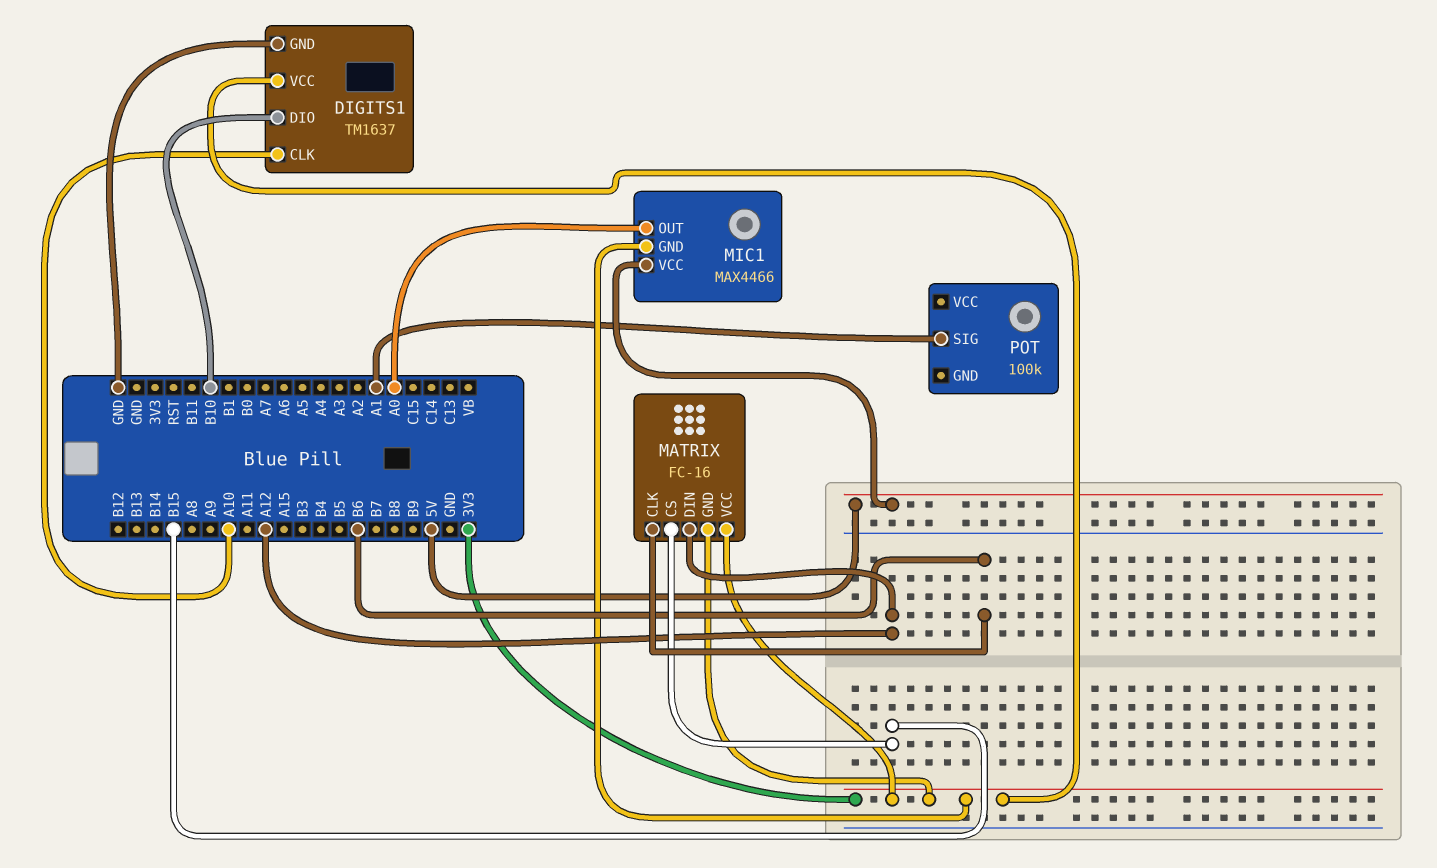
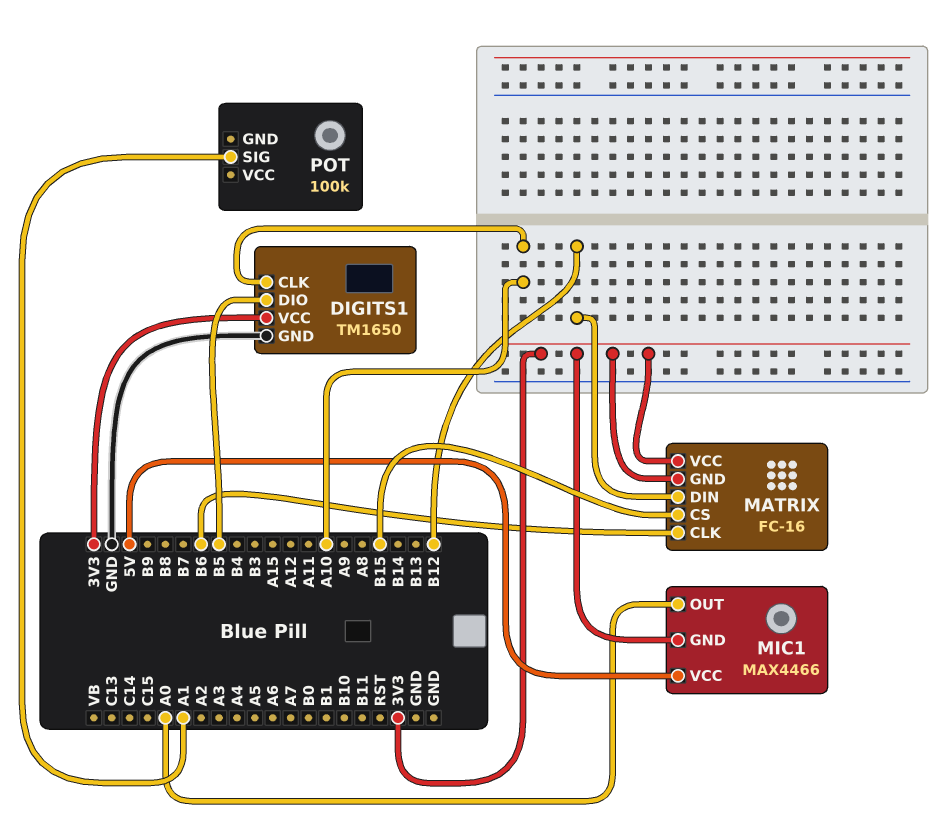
DIGITS1: TM1637 -> TM1650
DIGITS1 pin DIO: B10 -> B5
MATRIX pin DIN: A12 -> B12

